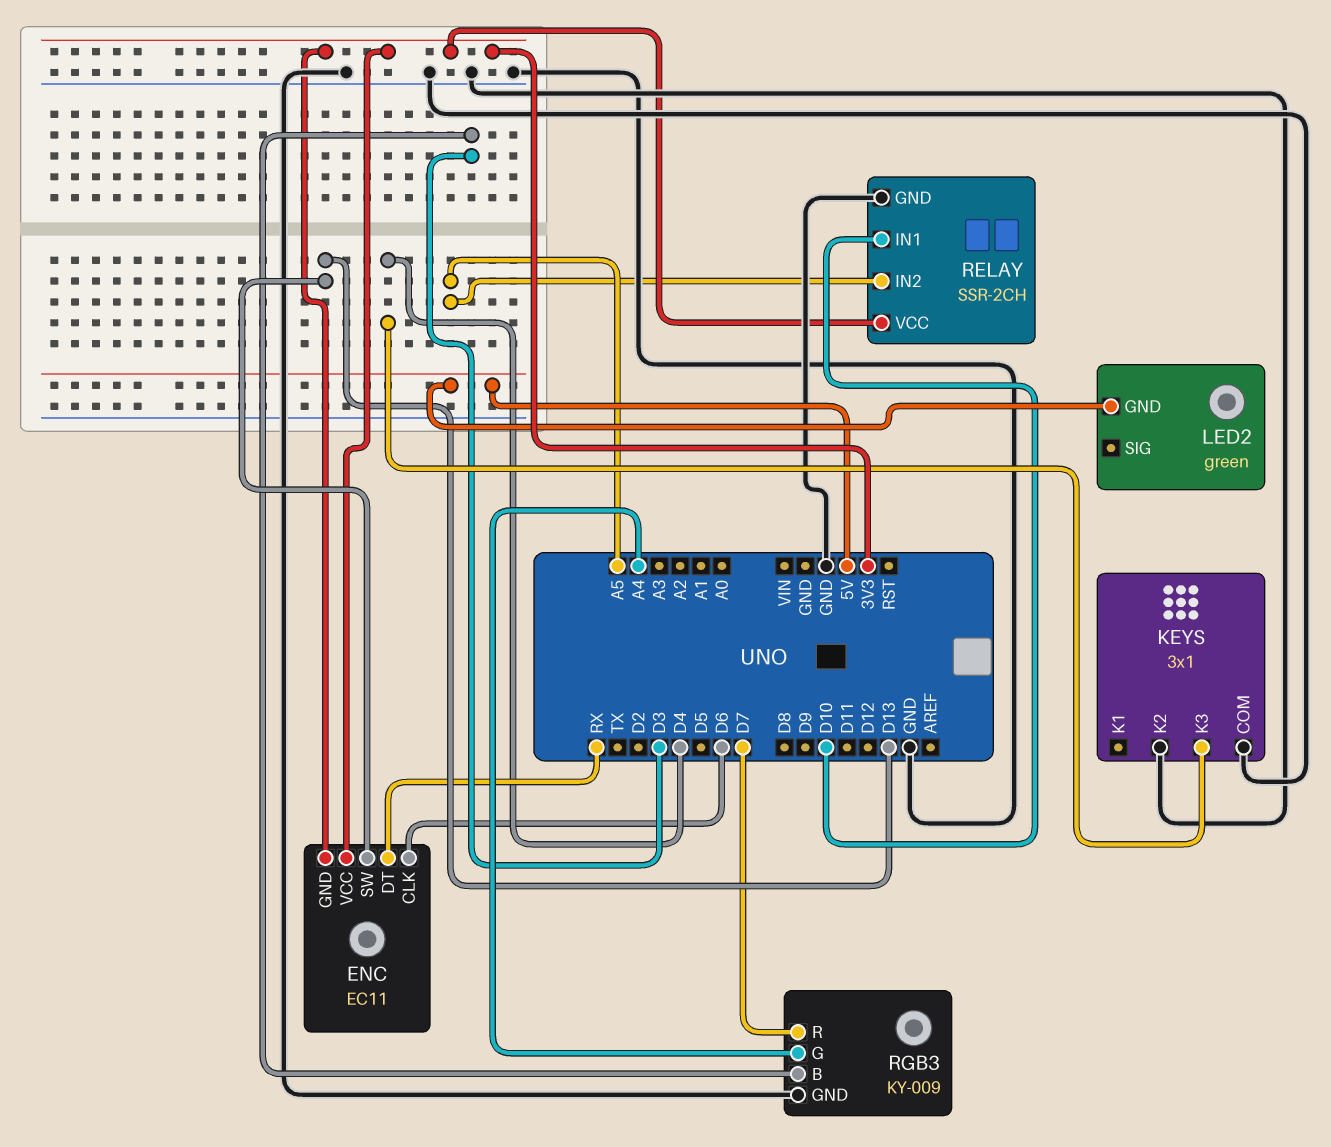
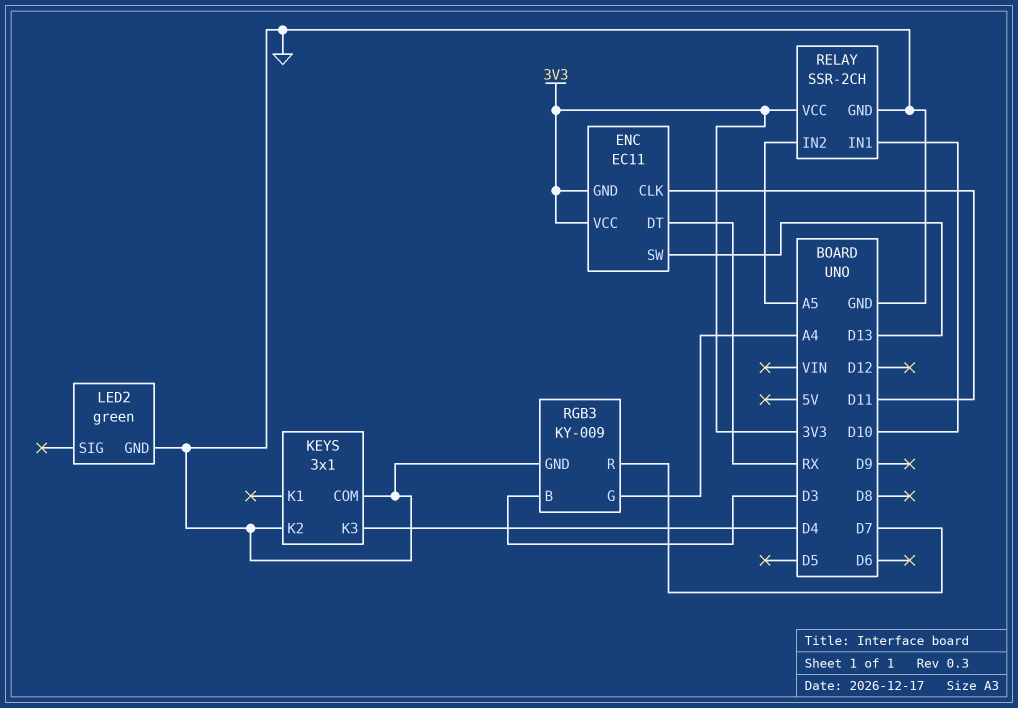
ENC pin CLK: D6 -> D11
LED2 pin GND: 5V -> GND

